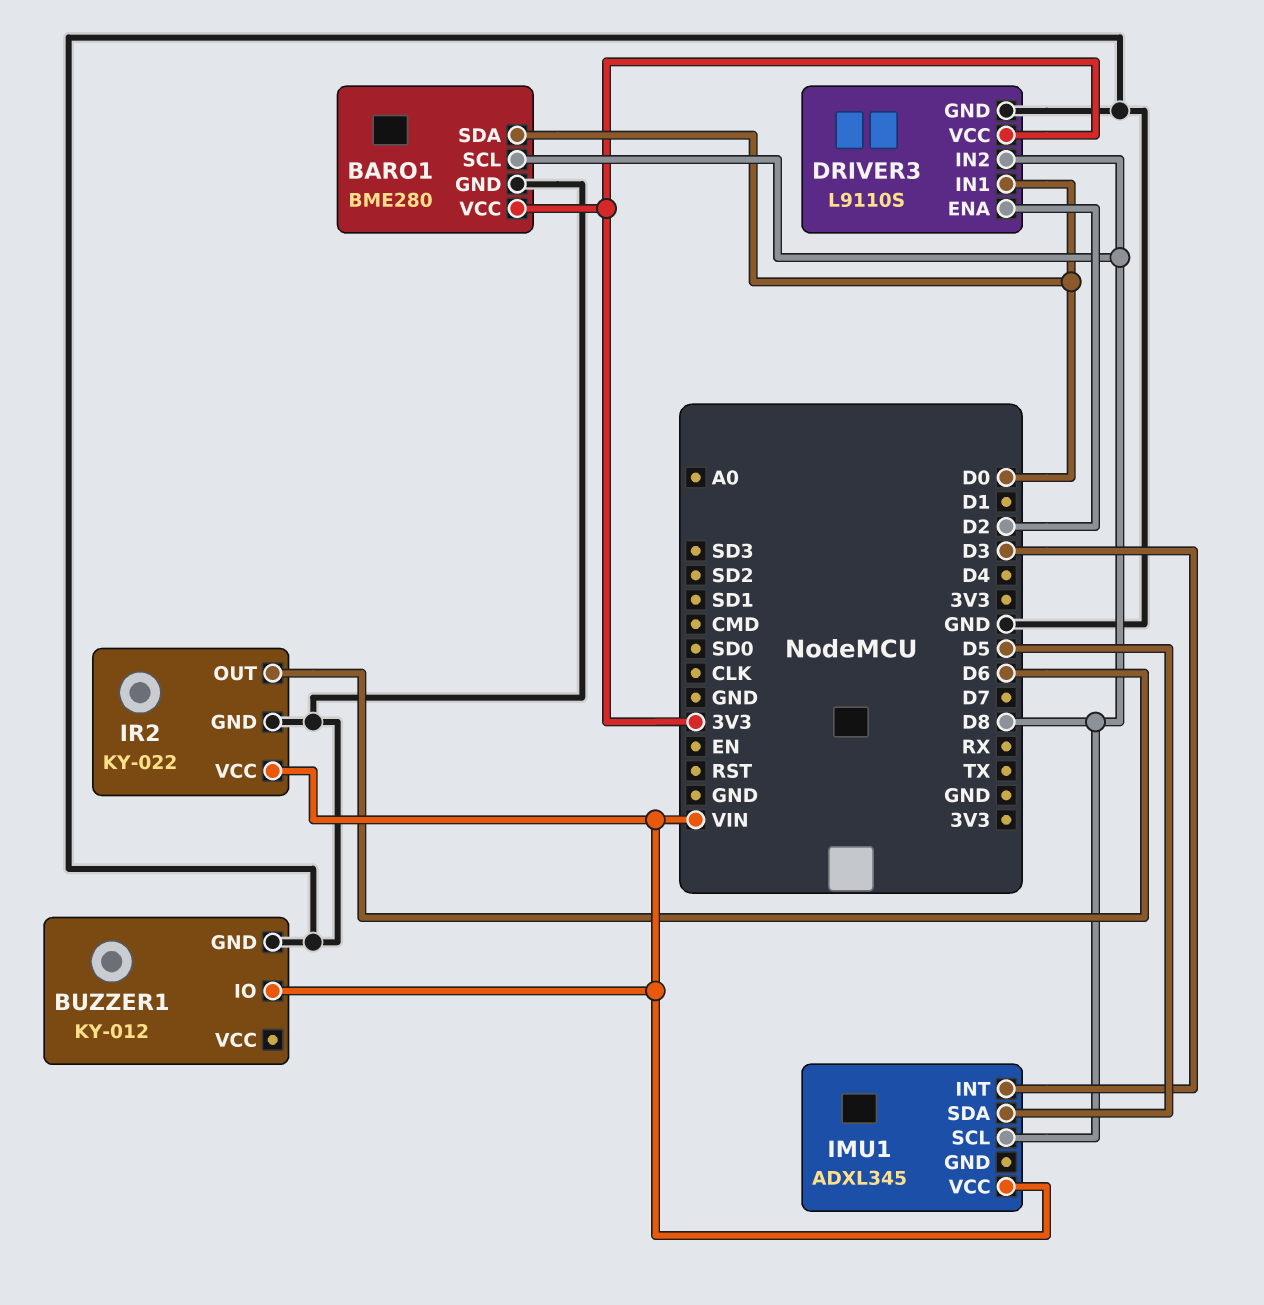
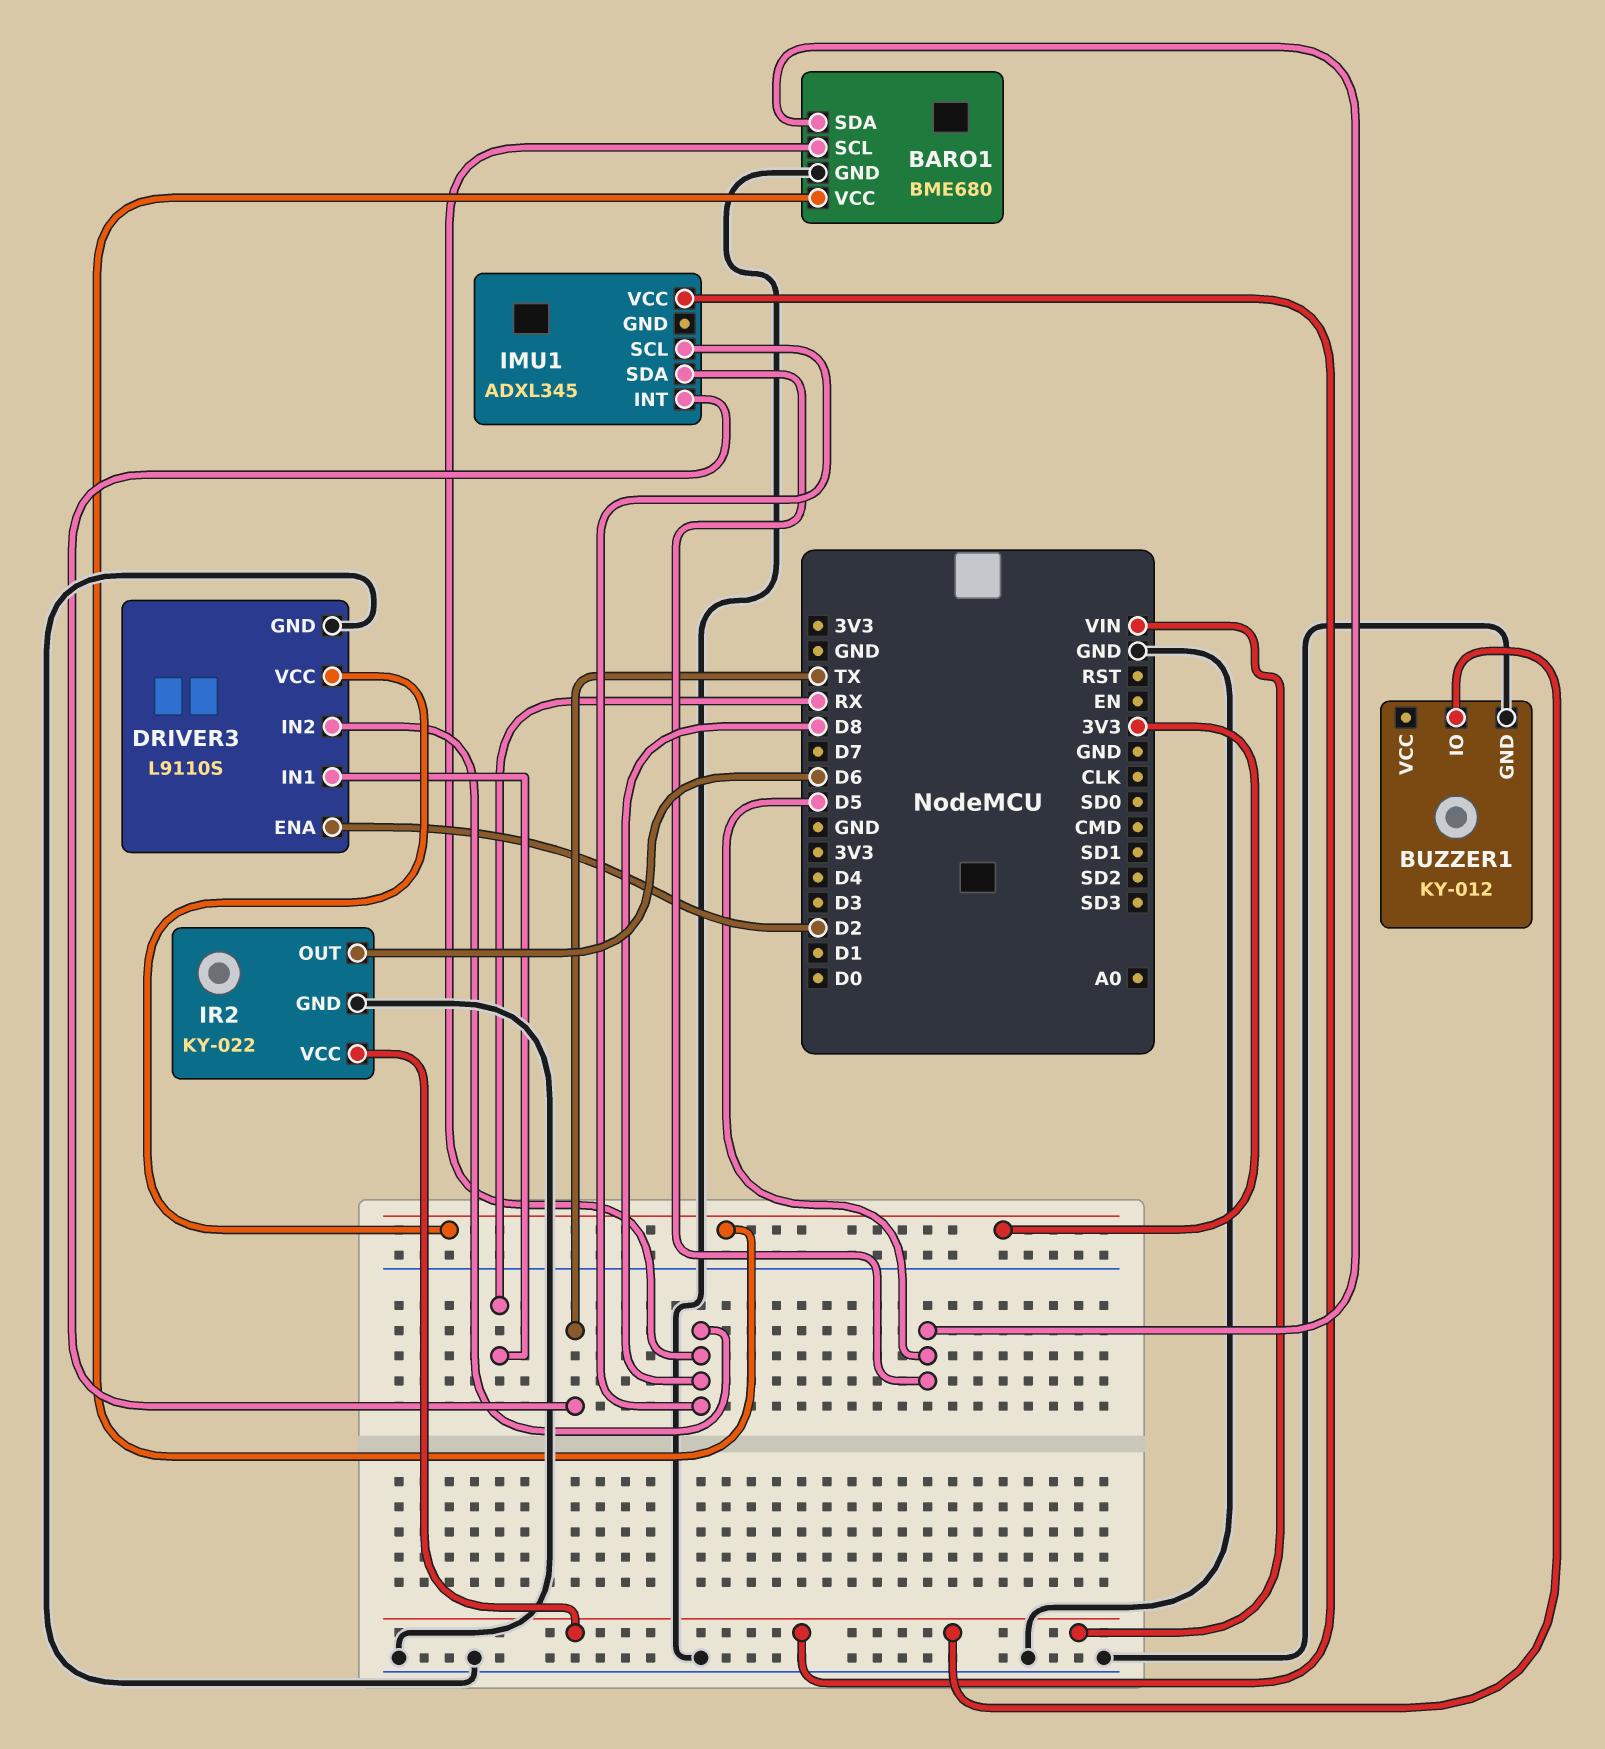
BARO1: BME280 -> BME680
BARO1 pin SDA: D0 -> D5
DRIVER3 pin IN1: D0 -> RX
IMU1 pin INT: D3 -> TX

